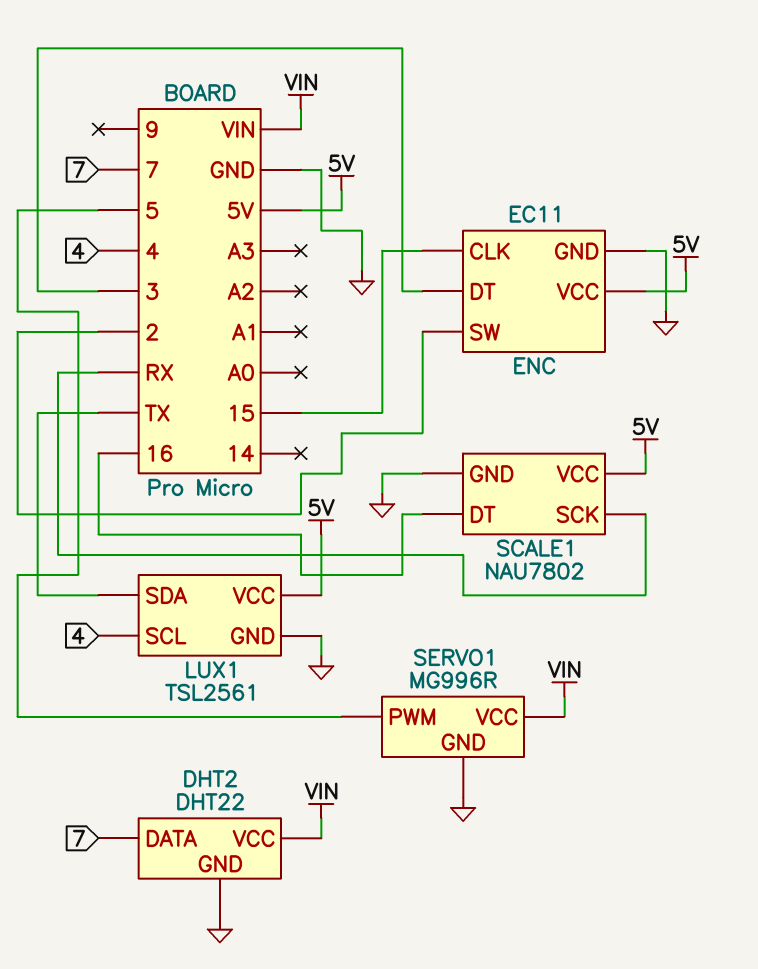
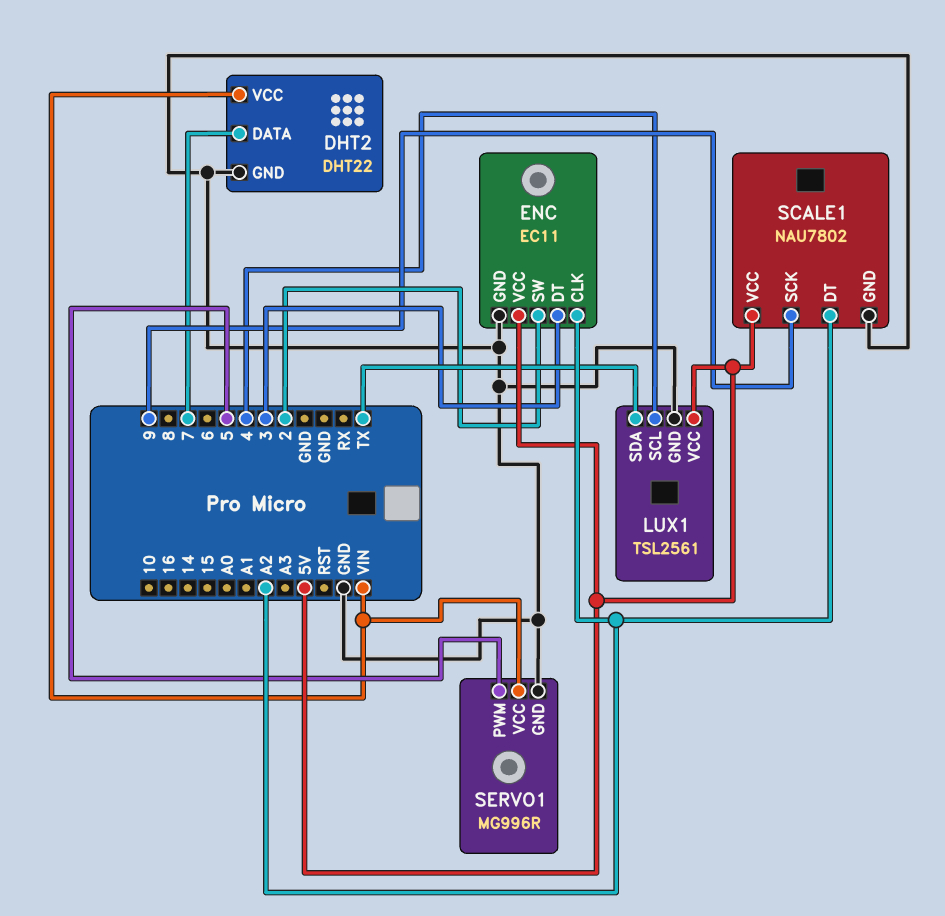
ENC pin CLK: 15 -> A2
SCALE1 pin DT: 16 -> A2
SCALE1 pin SCK: RX -> 9

